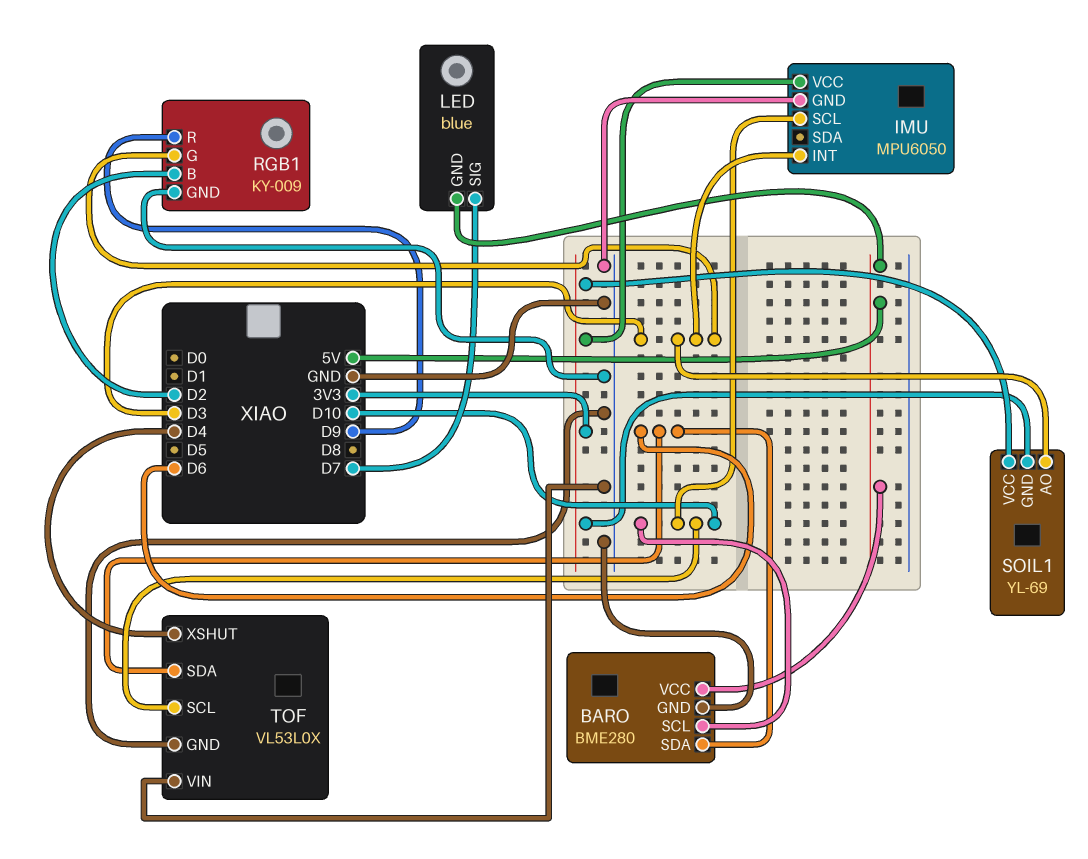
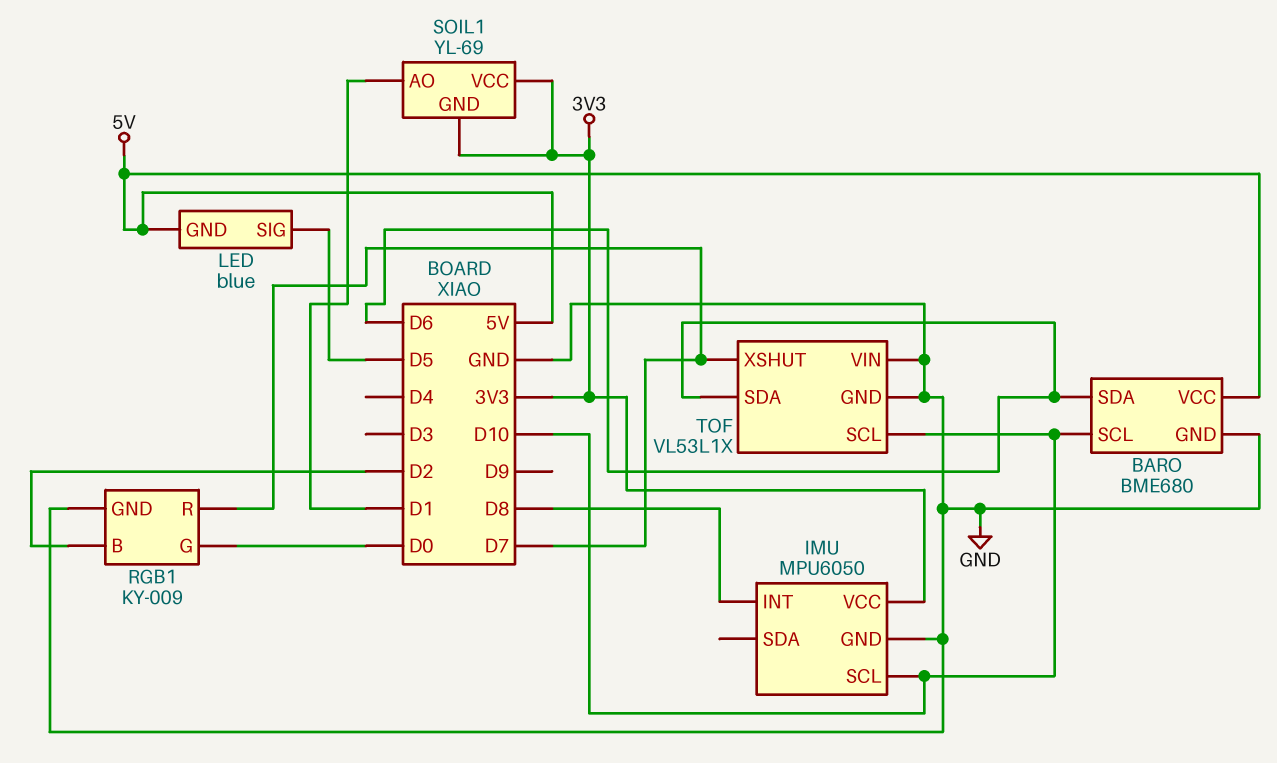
BARO: BME280 -> BME680
IMU pin INT: D3 -> D8
LED pin SIG: D7 -> D5
RGB1 pin G: D3 -> D0
RGB1 pin R: D9 -> D7
SOIL1 pin AO: D3 -> D1
TOF: VL53L0X -> VL53L1X
TOF pin XSHUT: D4 -> D7

